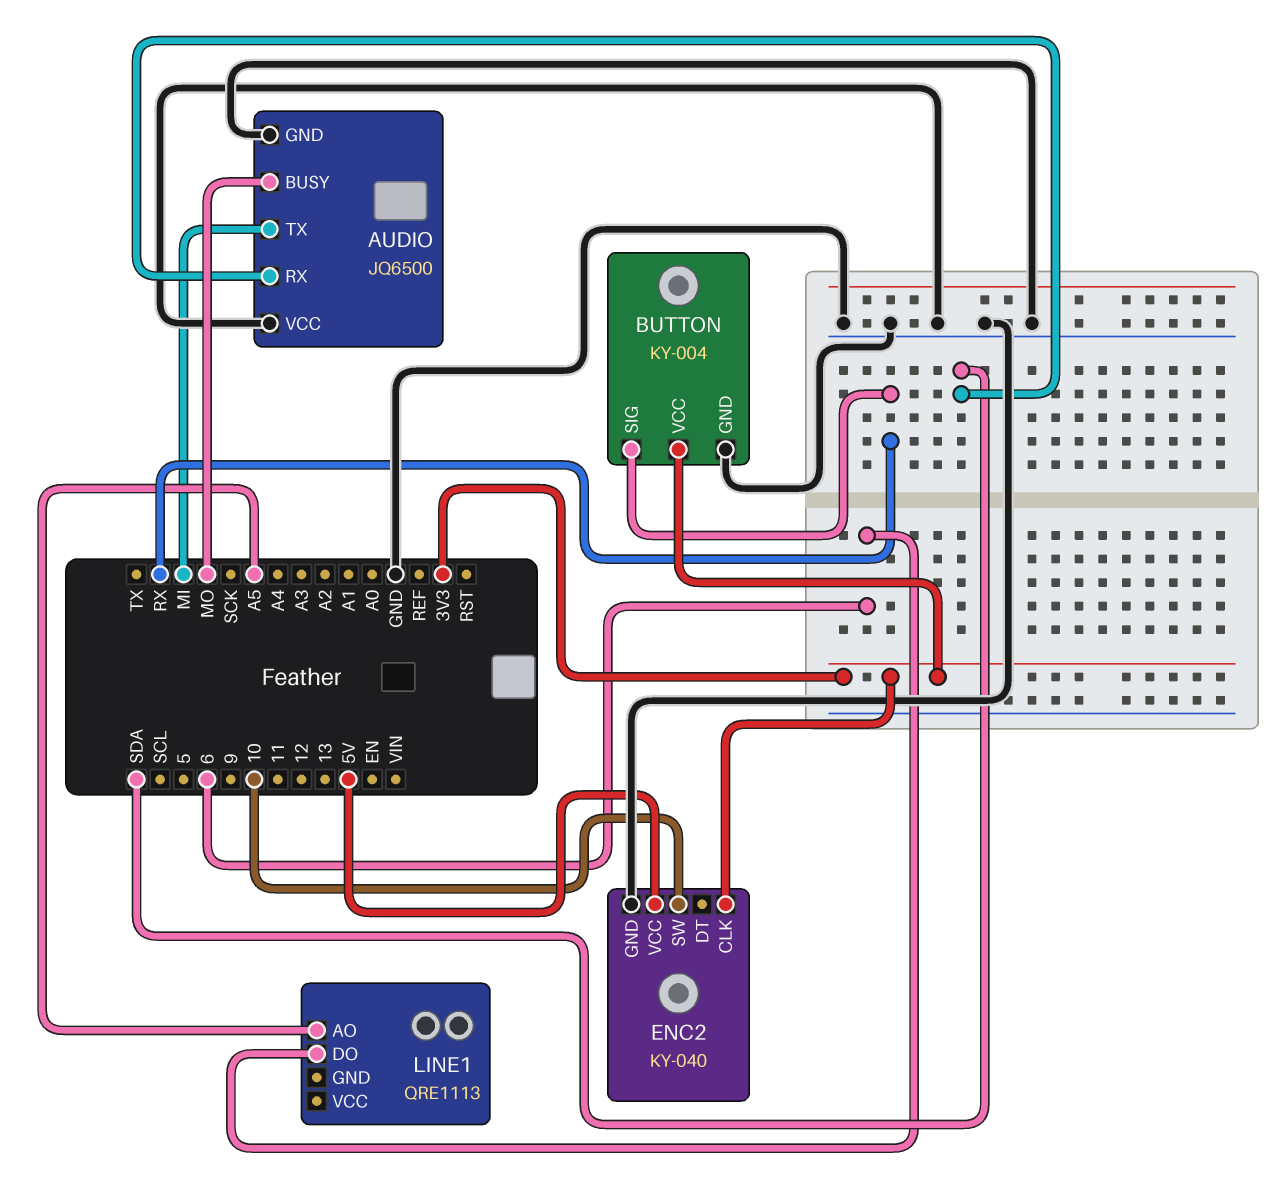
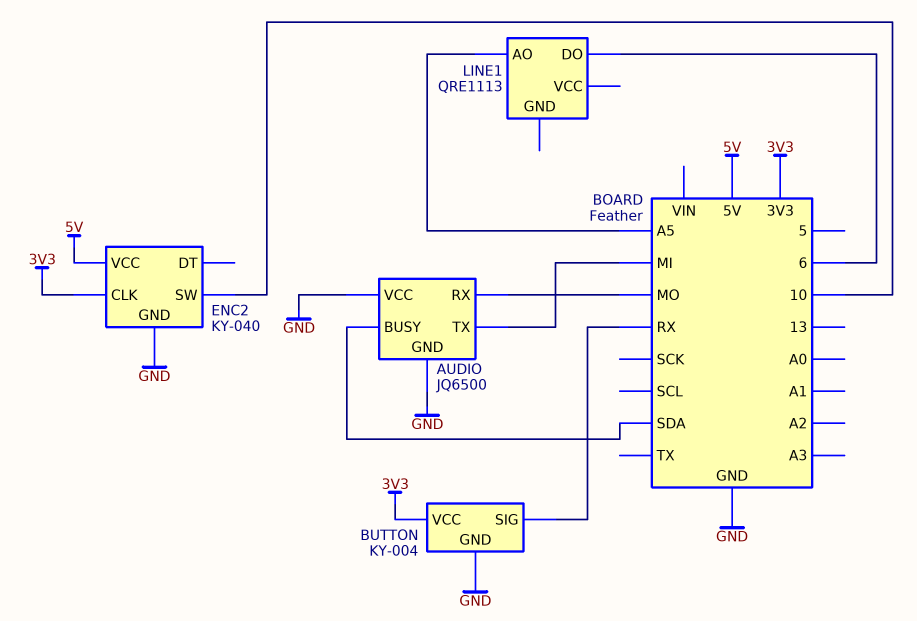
AUDIO pin BUSY: MO -> SDA
AUDIO pin RX: SDA -> MO

